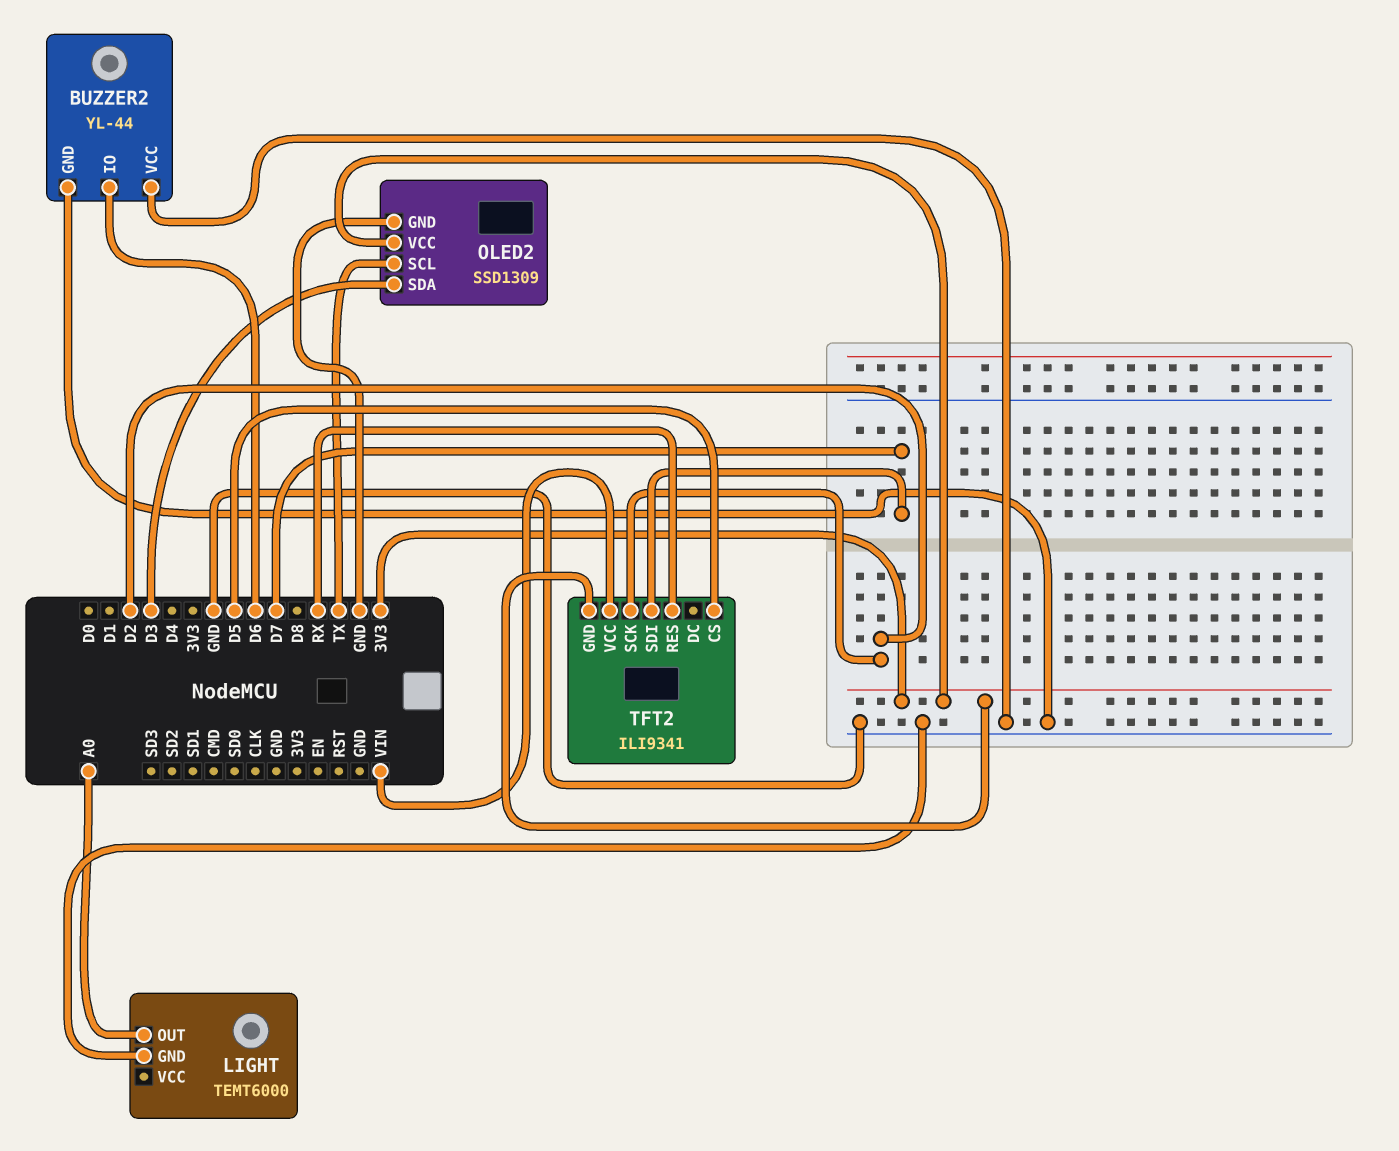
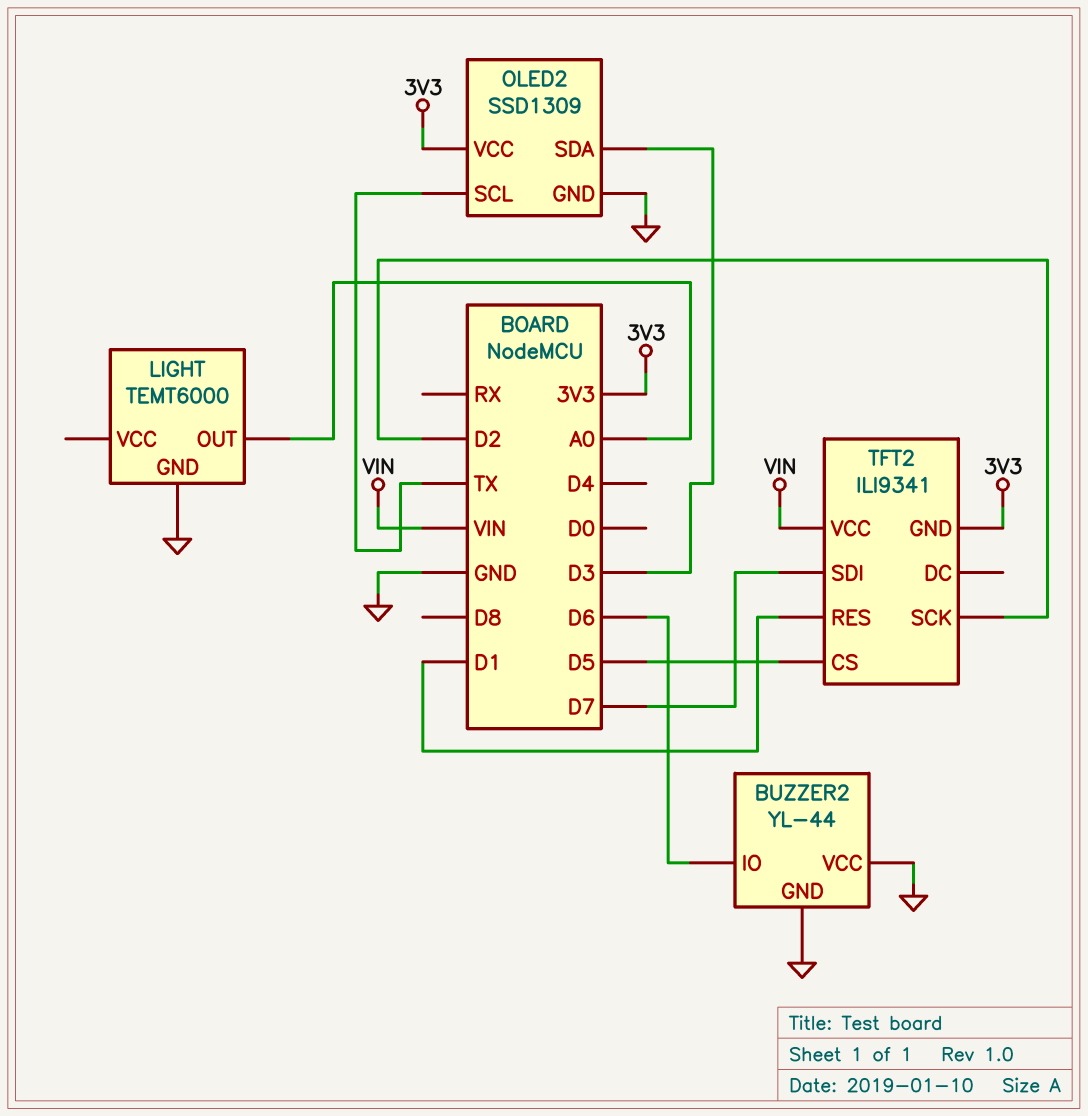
TFT2 pin RES: RX -> D1

